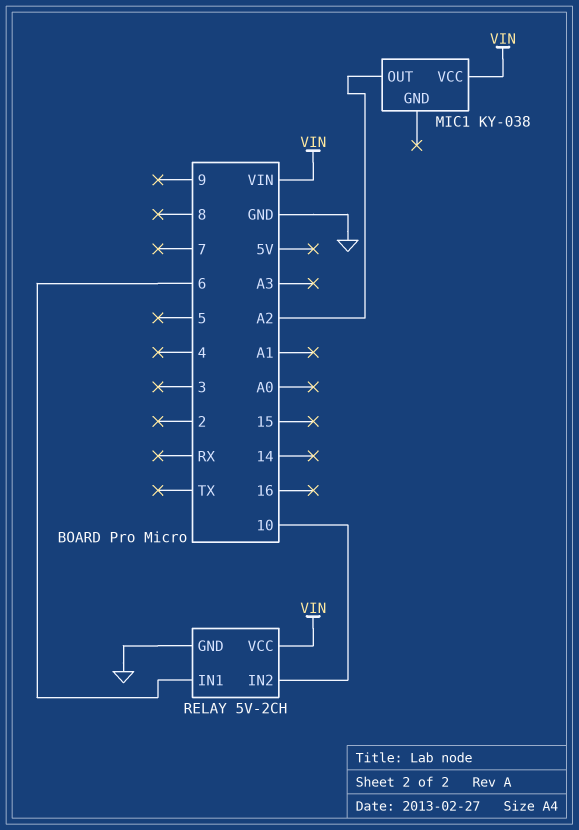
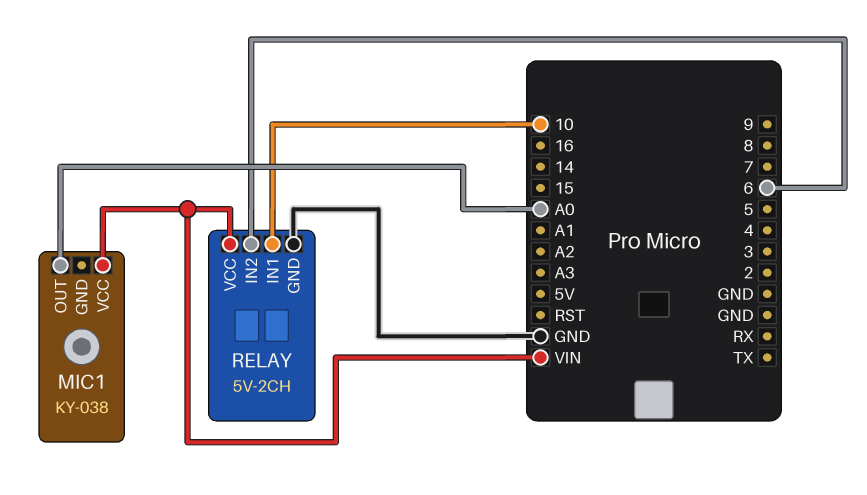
MIC1 pin OUT: A2 -> A0
RELAY pin IN1: 6 -> 10
RELAY pin IN2: 10 -> 6

